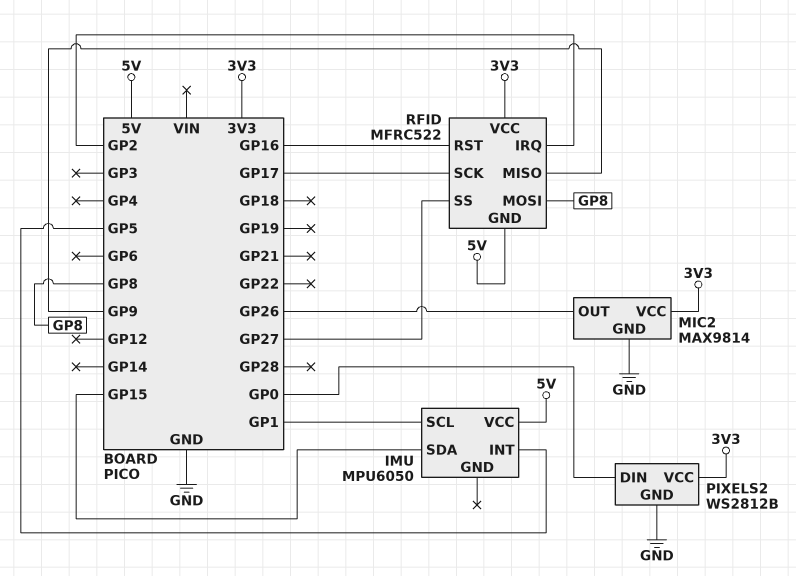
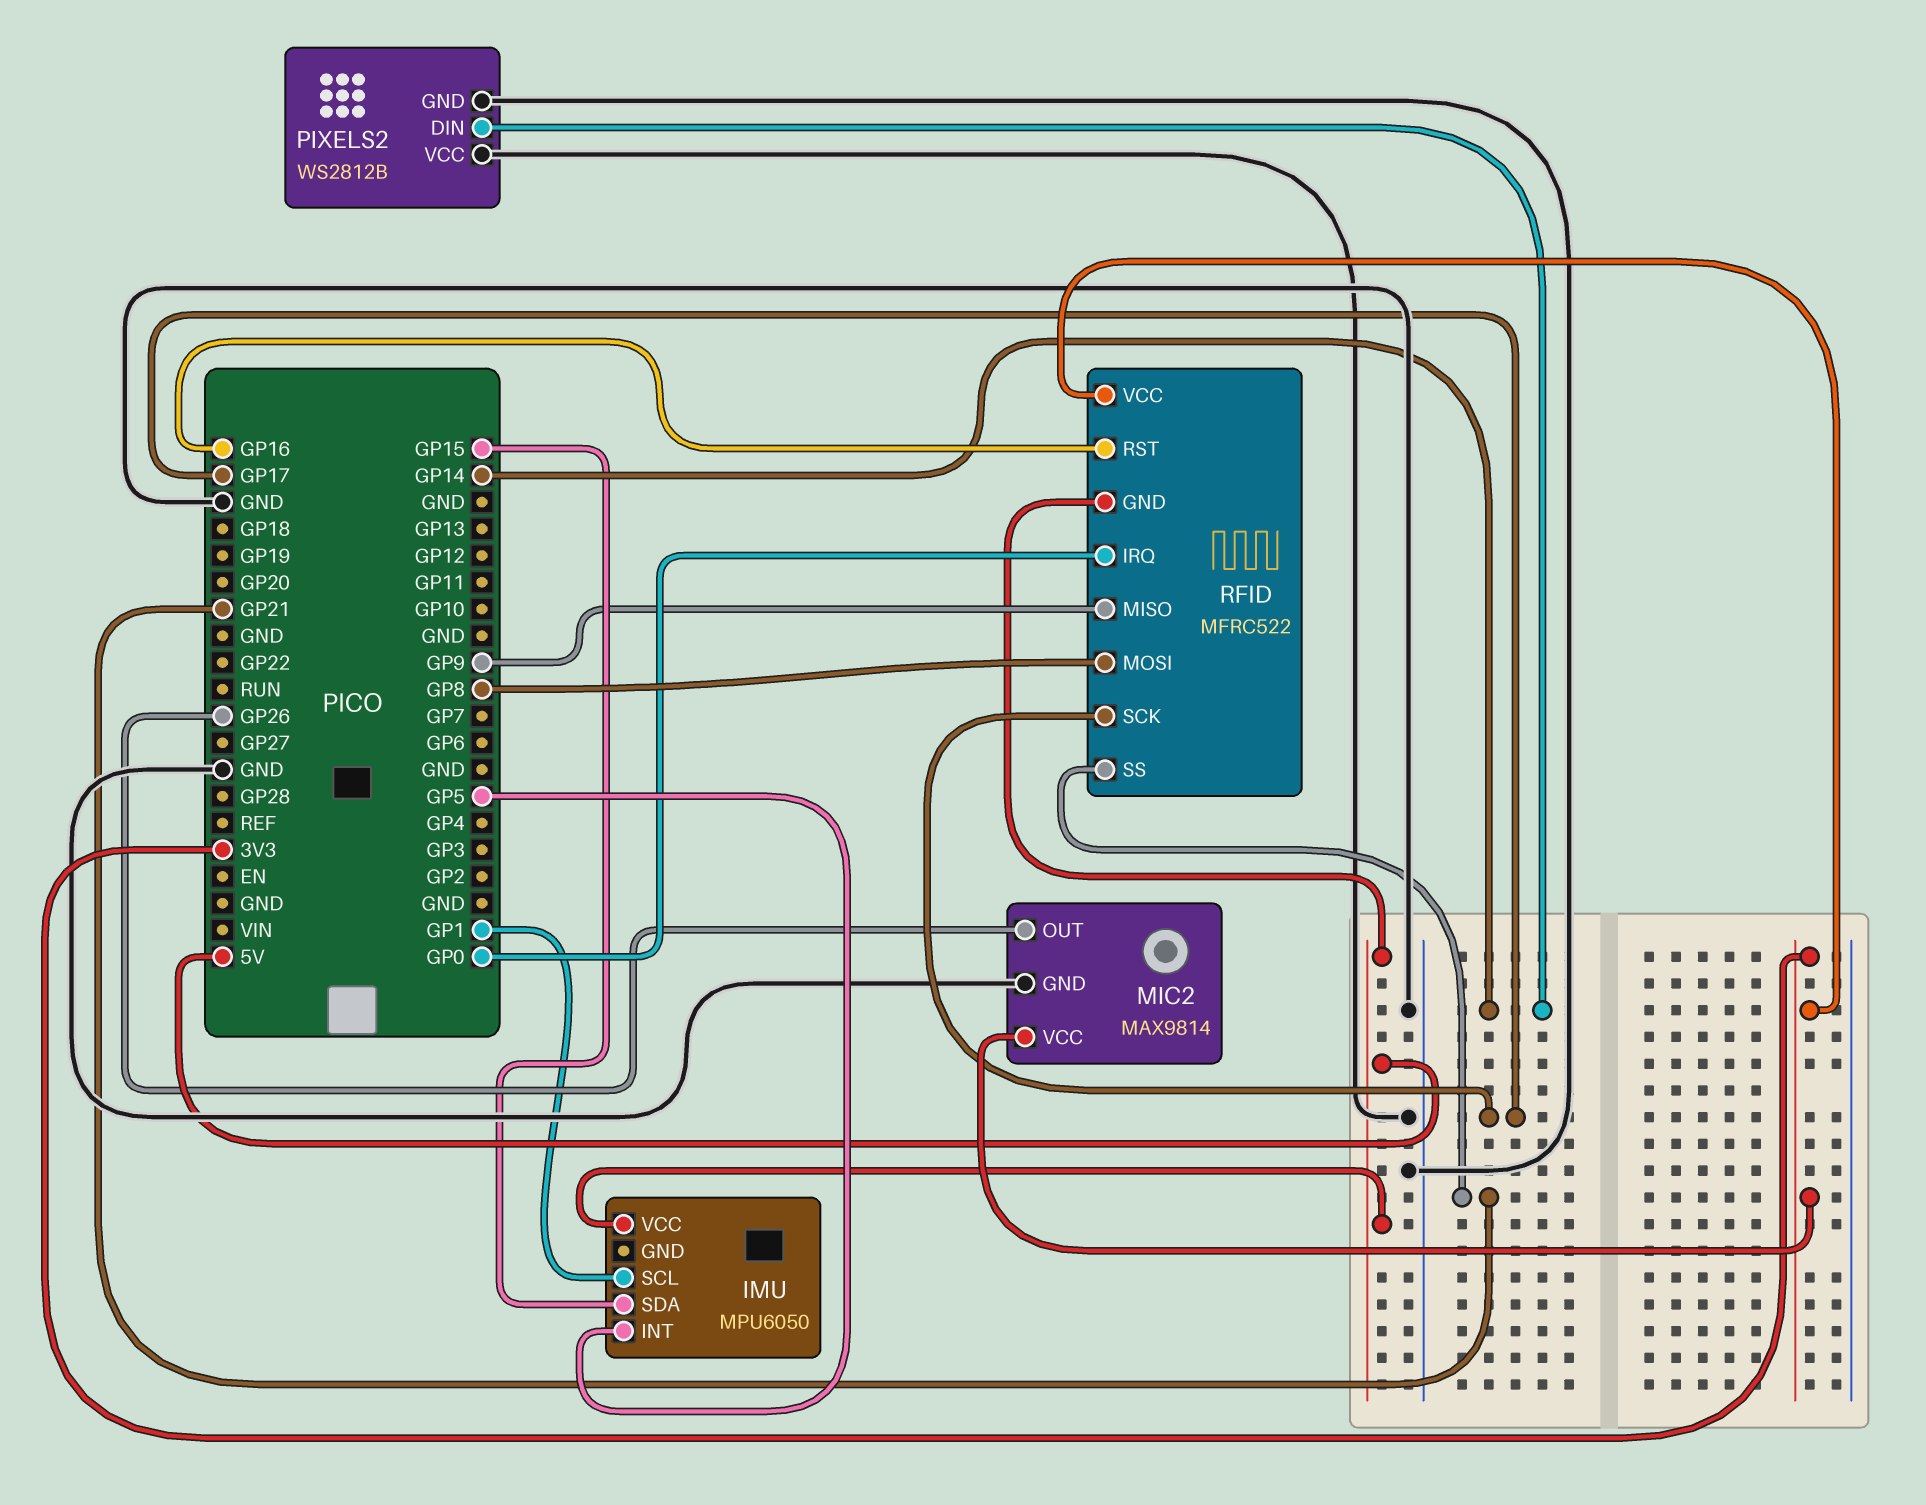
PIXELS2 pin DIN: GP0 -> GP14
PIXELS2 pin VCC: 3V3 -> GND
RFID pin IRQ: GP2 -> GP0
RFID pin SS: GP27 -> GP21

